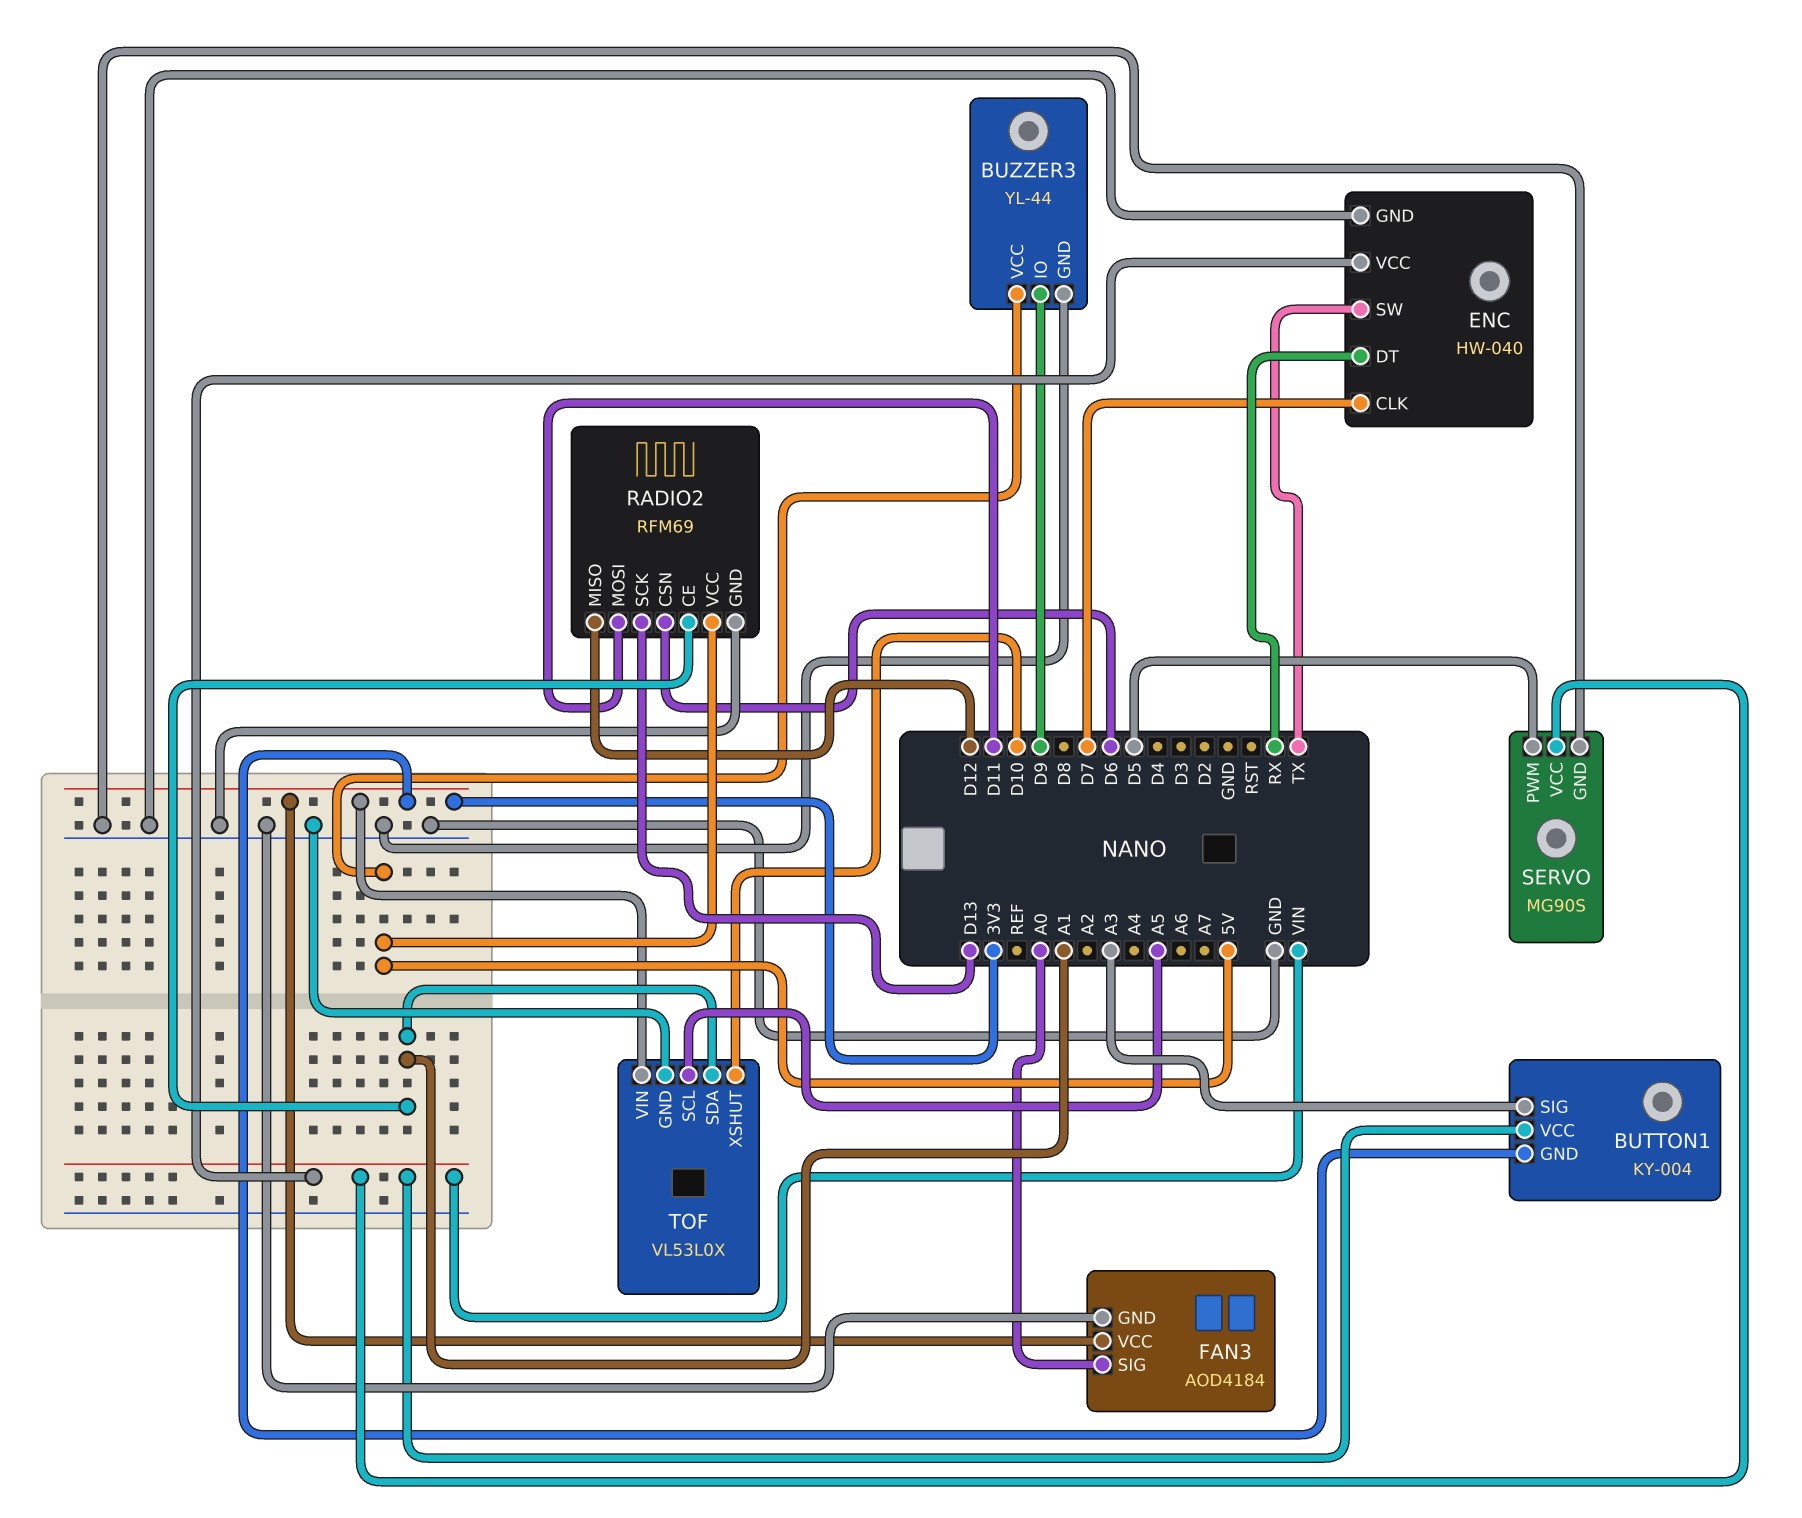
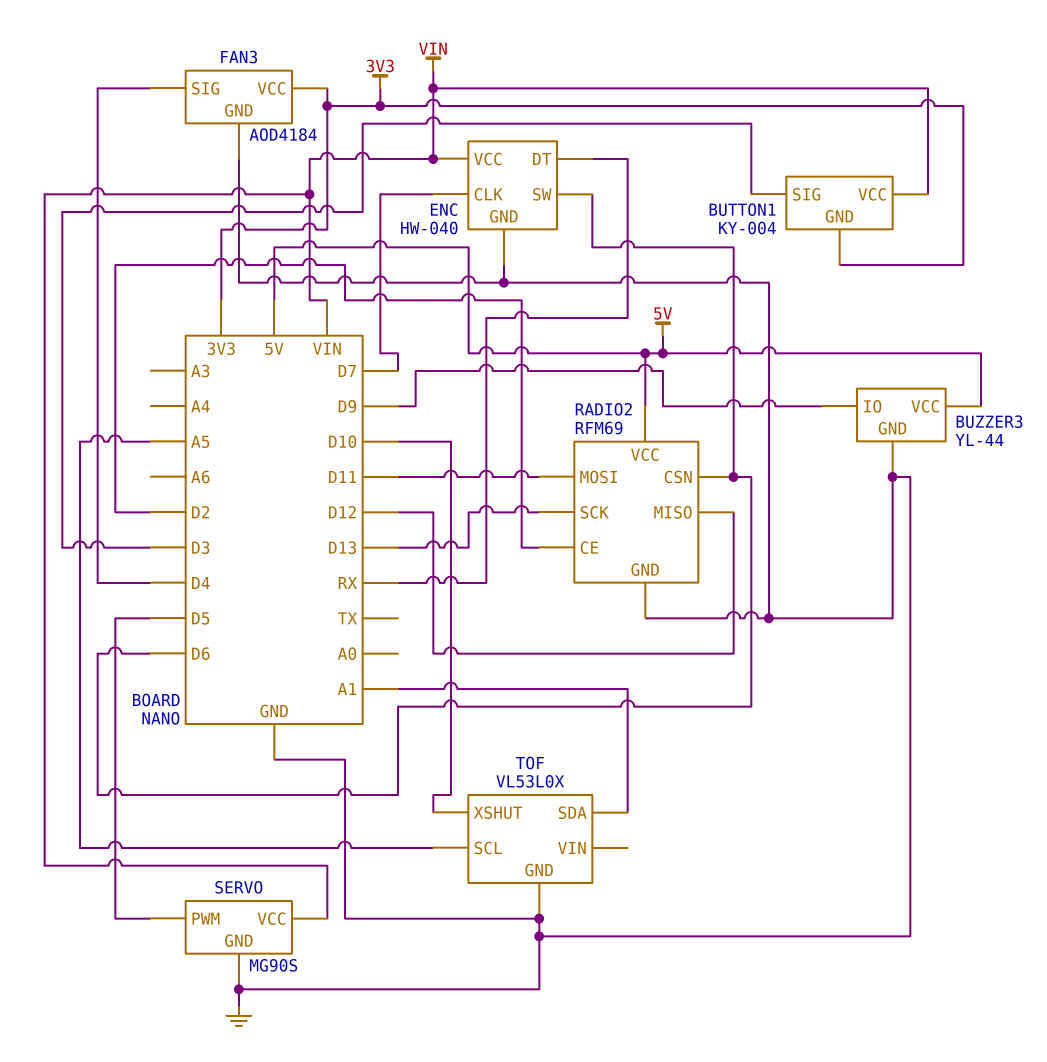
BUTTON1 pin SIG: A3 -> D3
ENC pin SW: TX -> D6
FAN3 pin SIG: A0 -> D4
RADIO2 pin CE: A1 -> D2
TOF pin VIN: 3V3 -> none

